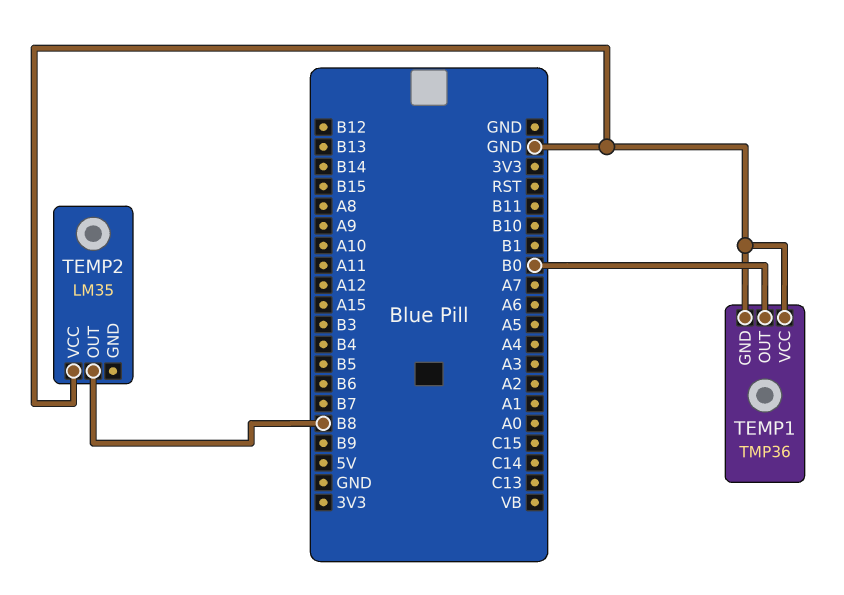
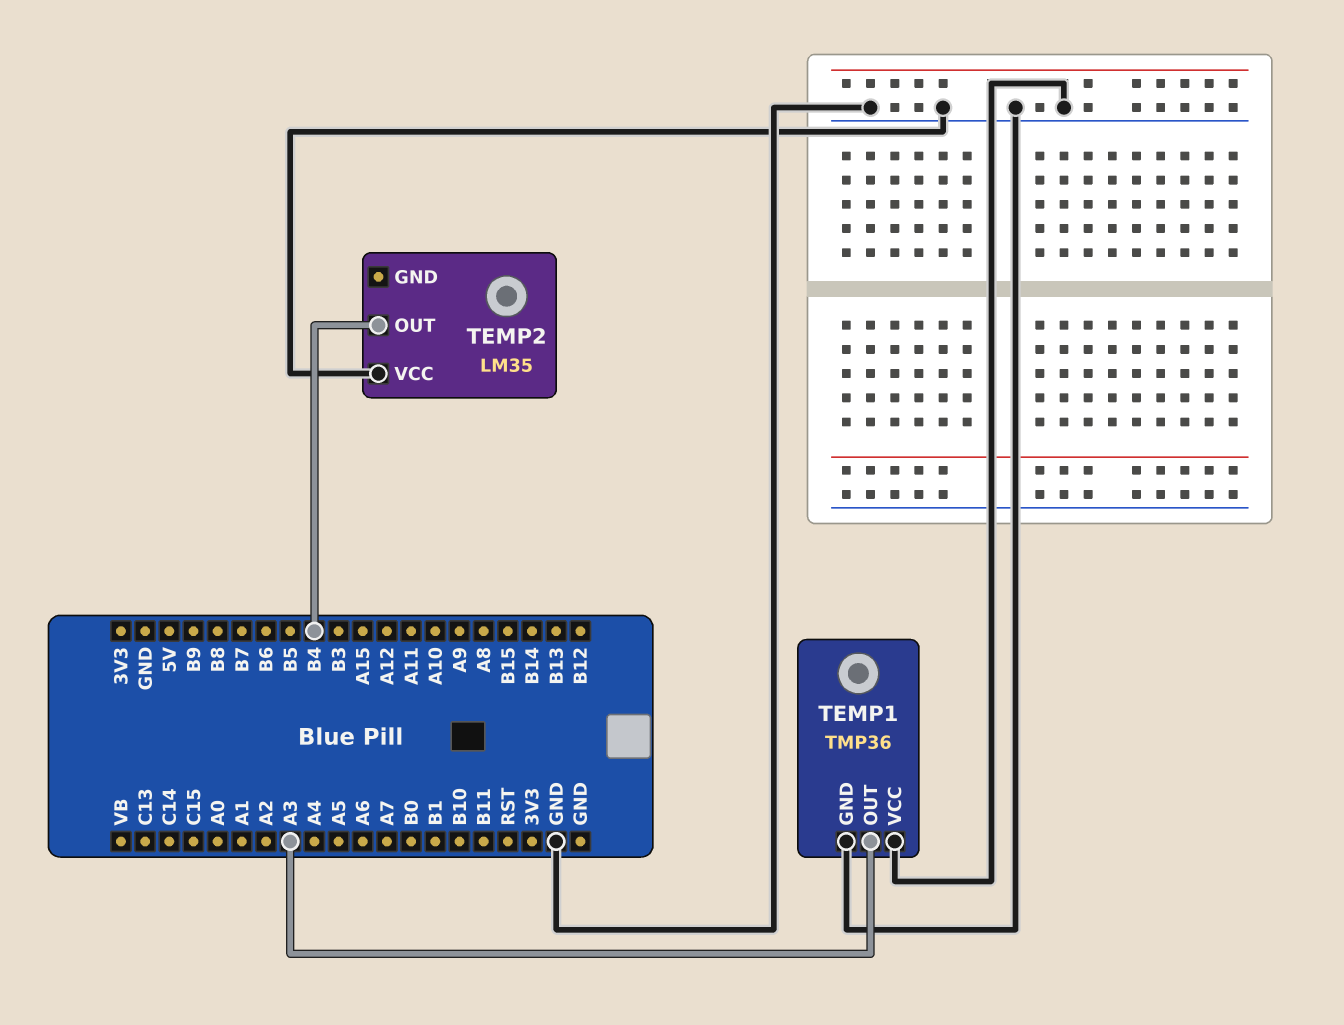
TEMP1 pin OUT: B0 -> A3
TEMP2 pin OUT: B8 -> B4

